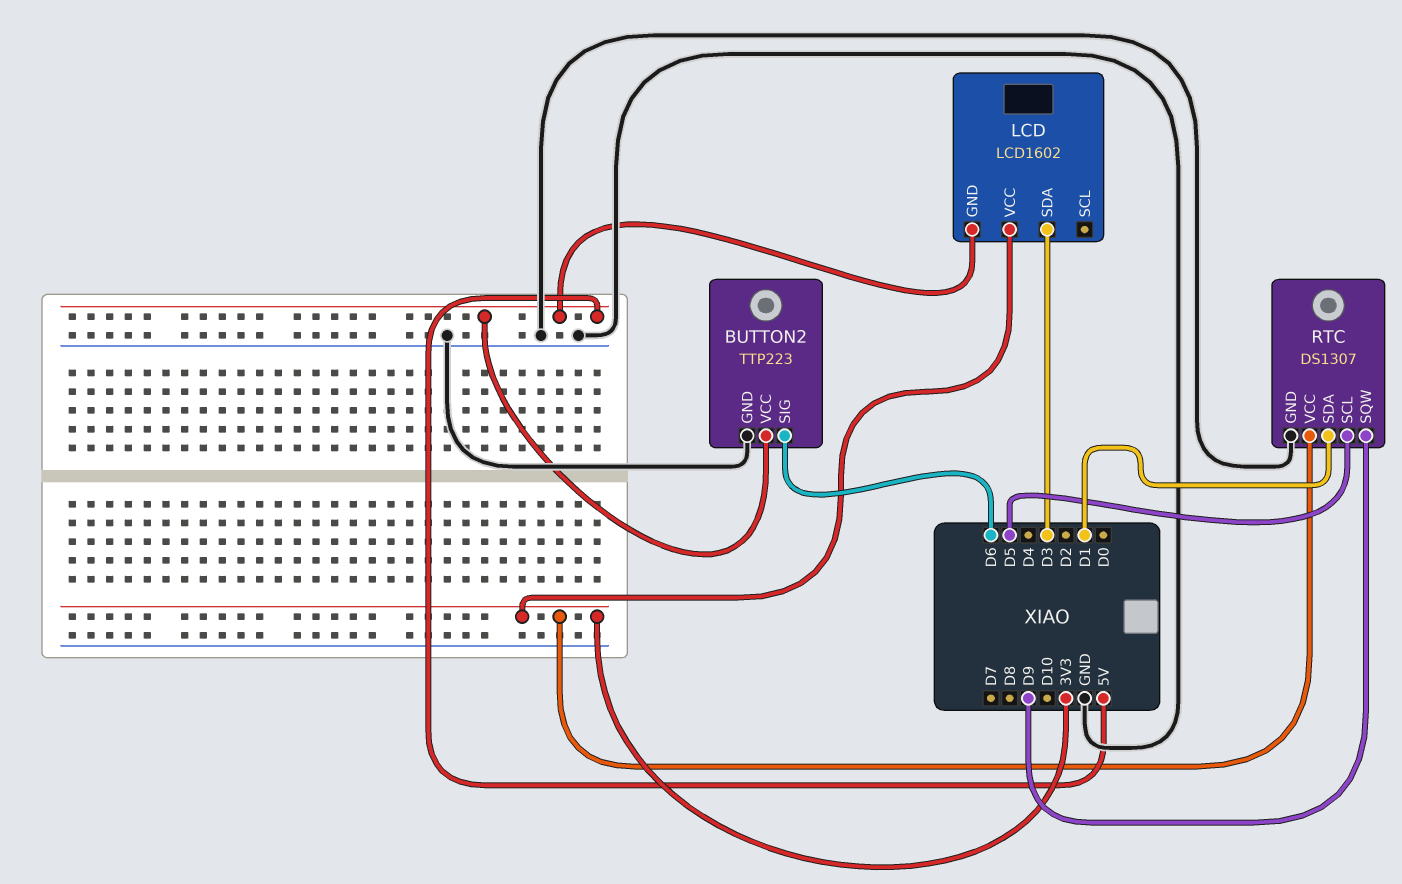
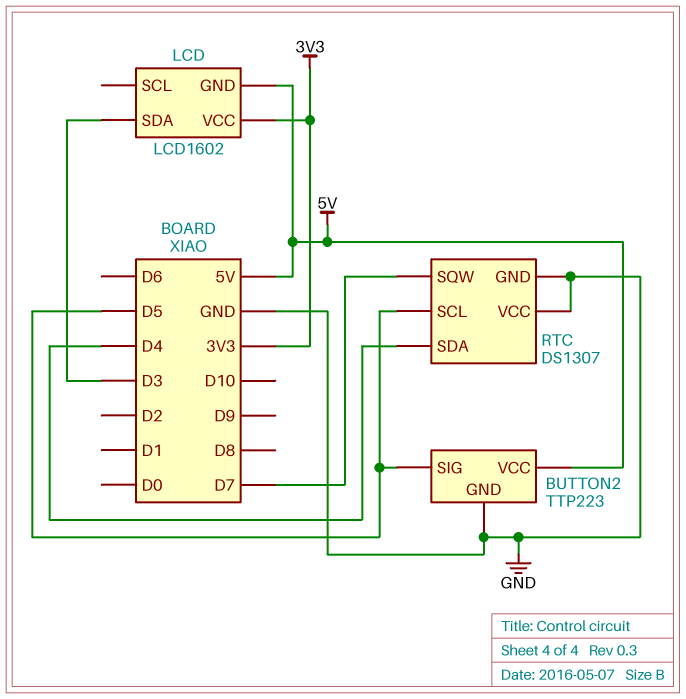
BUTTON2 pin SIG: D6 -> D5
RTC pin SDA: D1 -> D4
RTC pin SQW: D9 -> D7
RTC pin VCC: 3V3 -> GND

